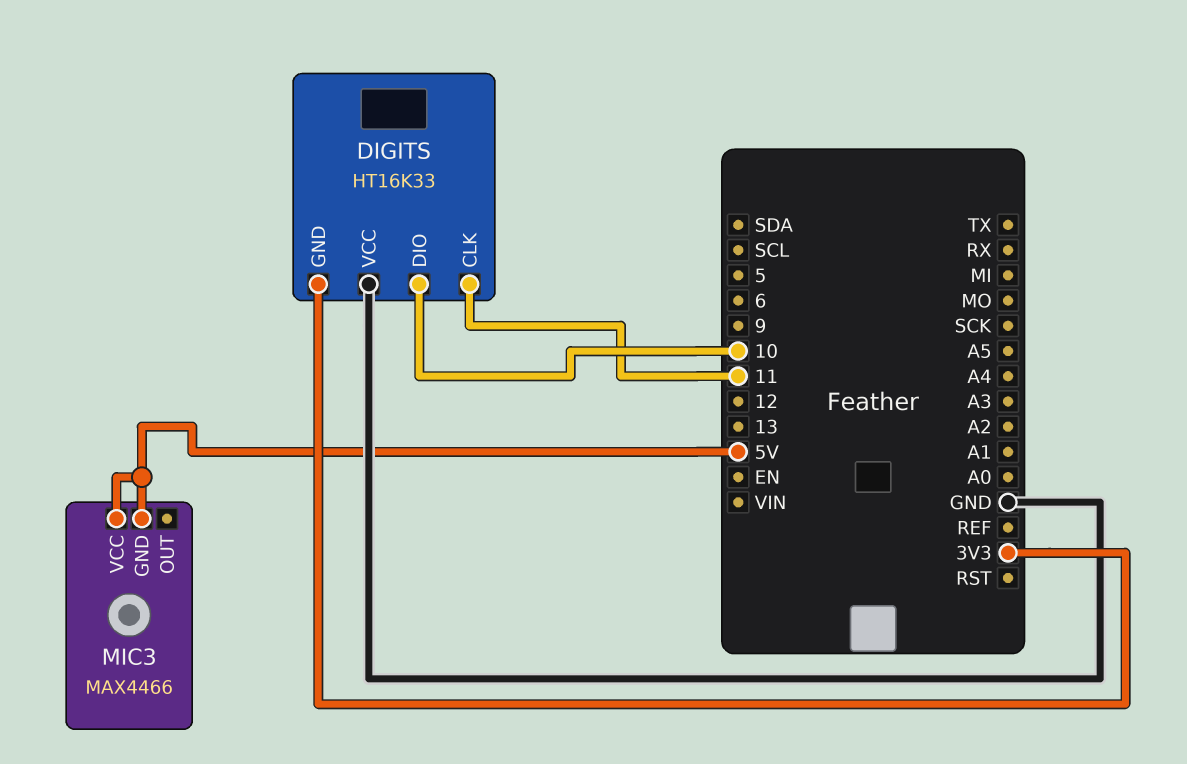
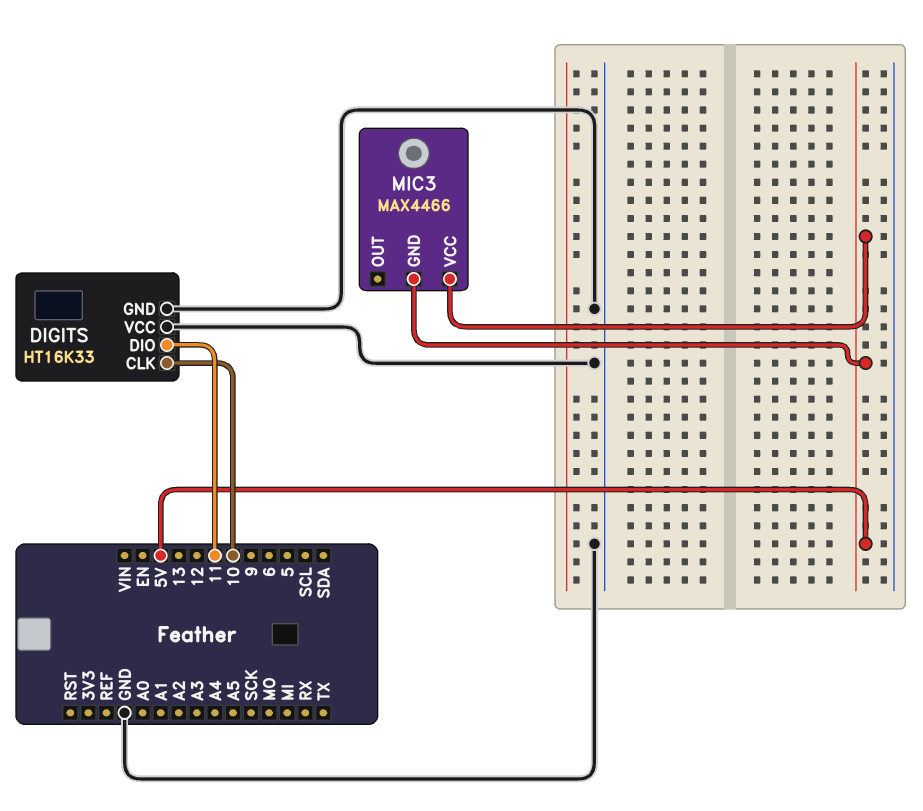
DIGITS pin CLK: 11 -> 10
DIGITS pin DIO: 10 -> 11
DIGITS pin GND: 3V3 -> GND

